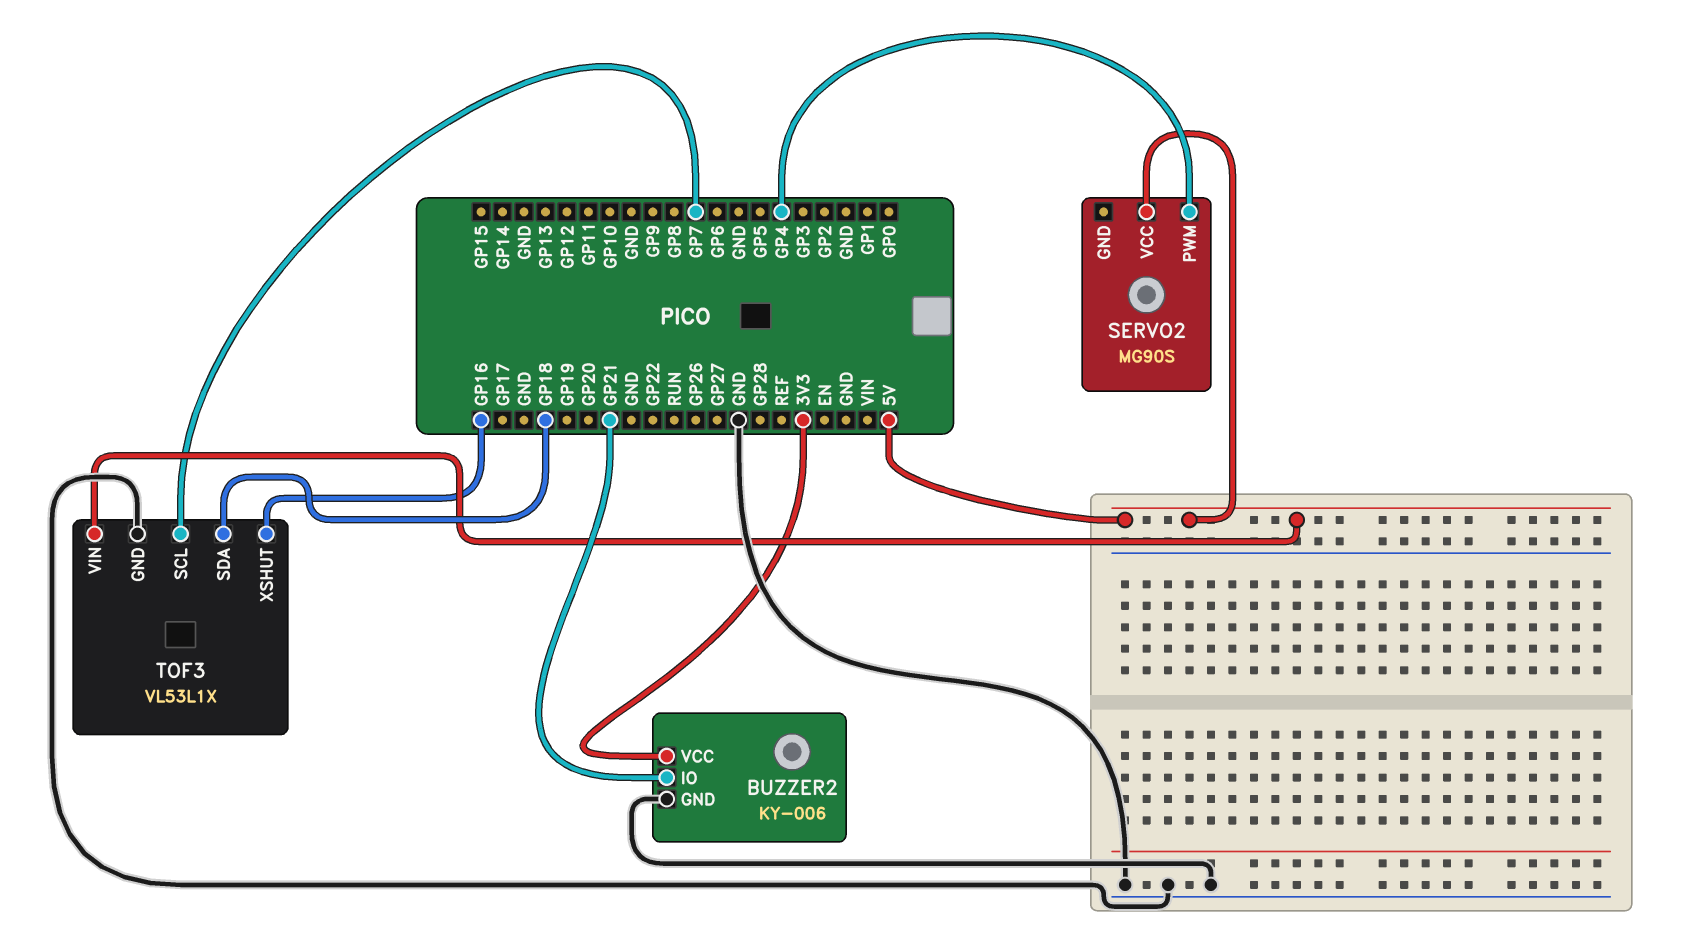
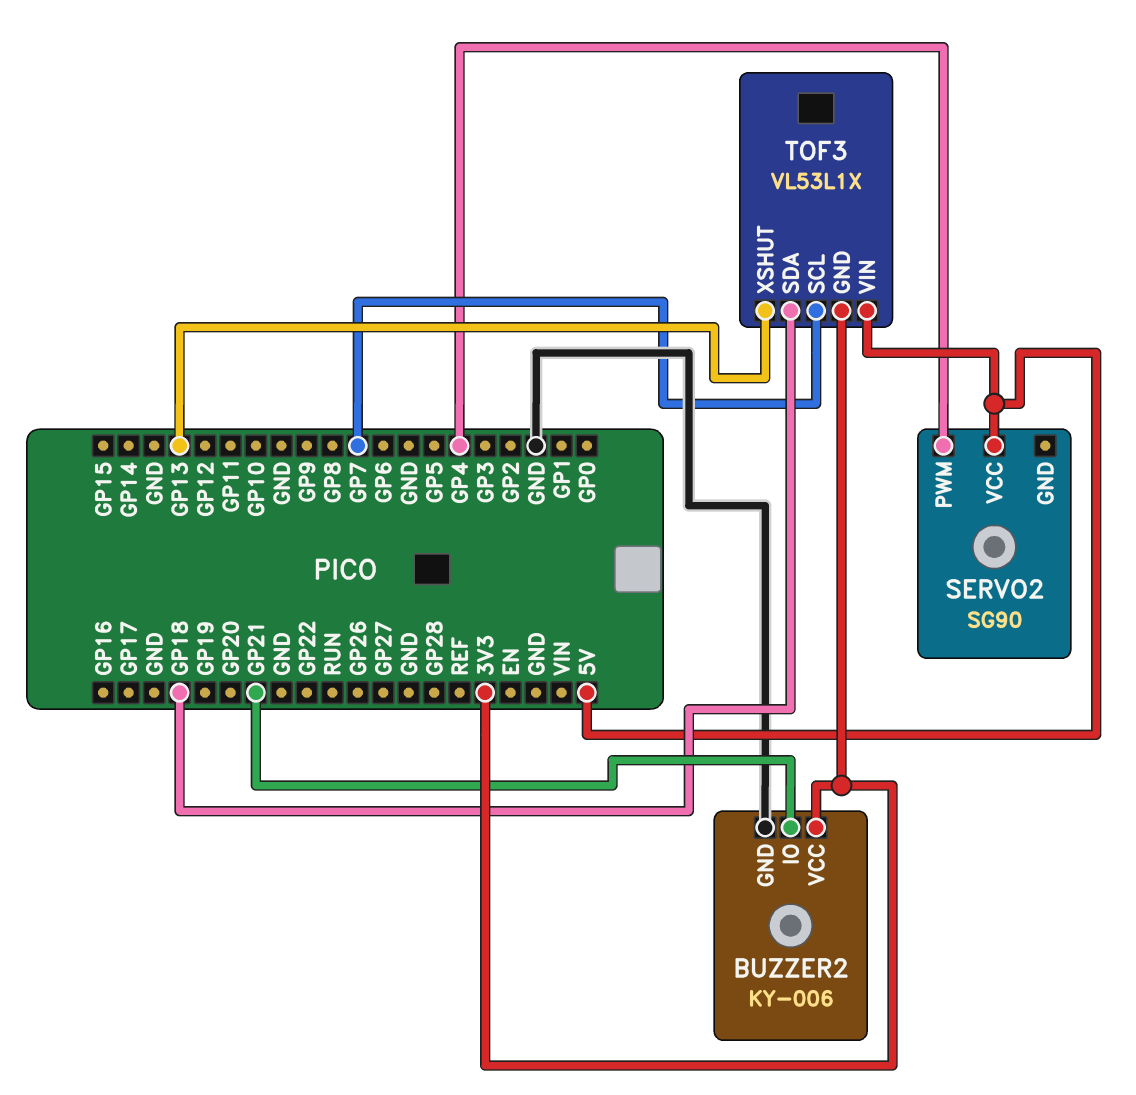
SERVO2: MG90S -> SG90
TOF3 pin GND: GND -> 3V3
TOF3 pin XSHUT: GP16 -> GP13

